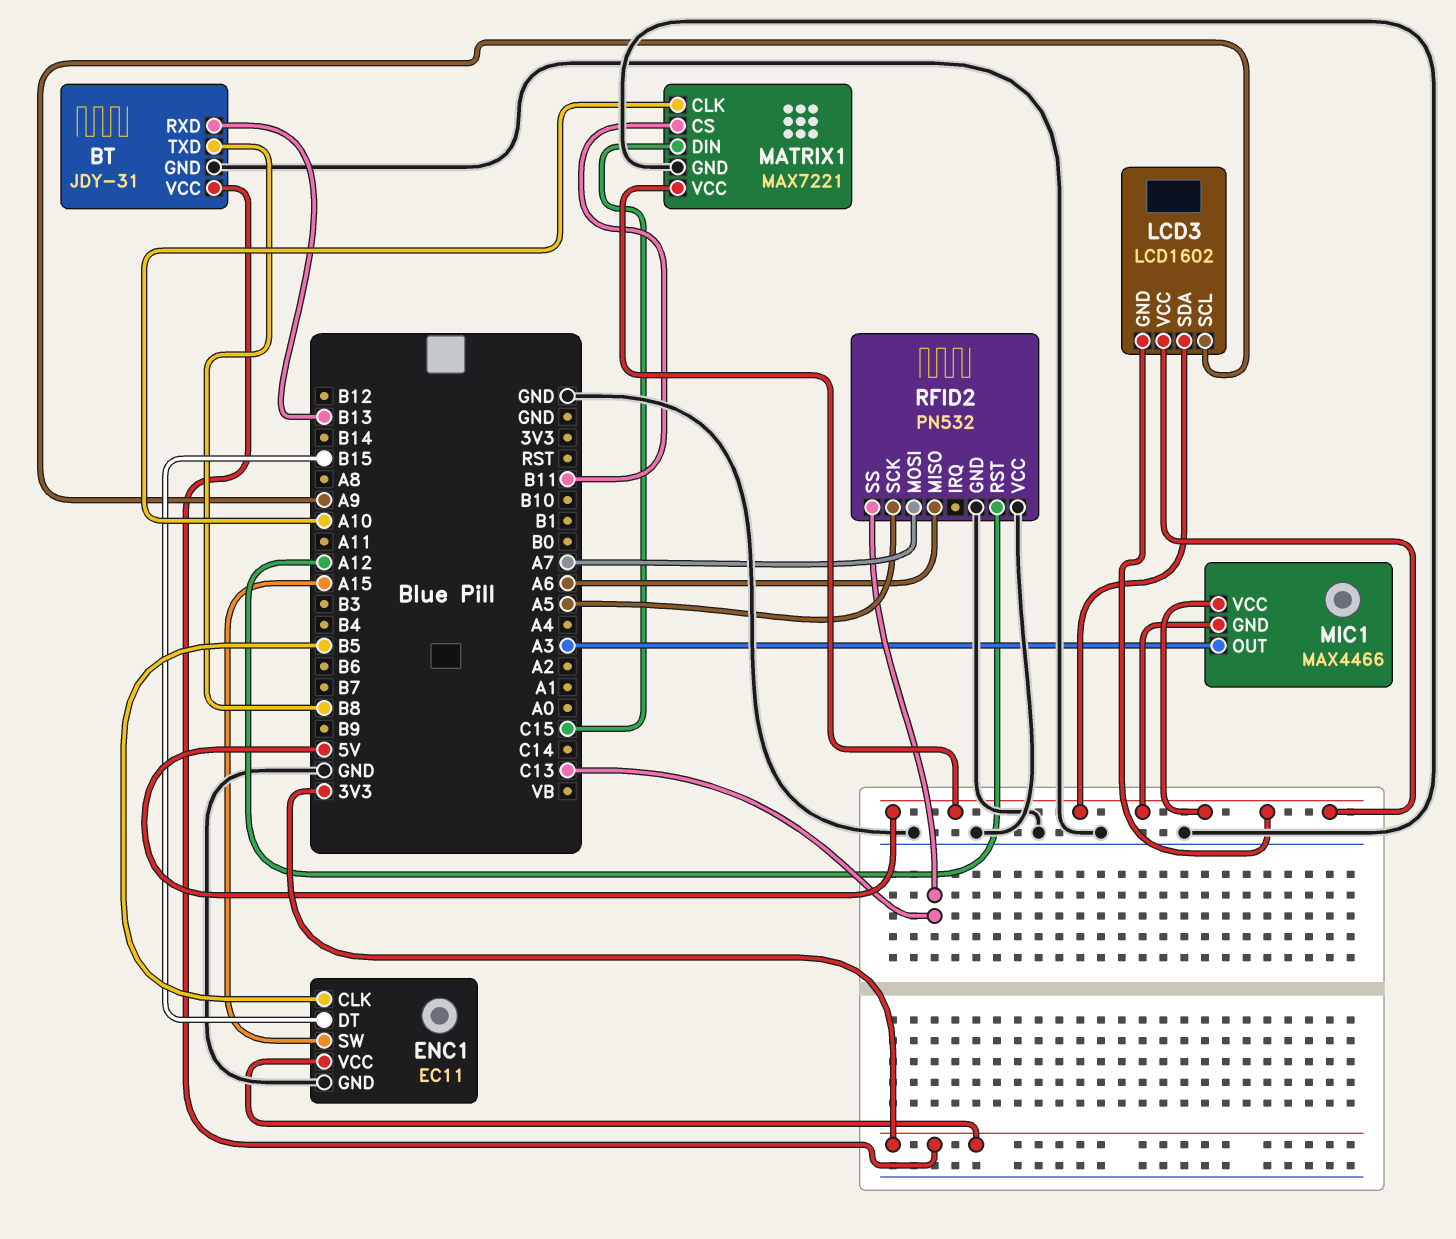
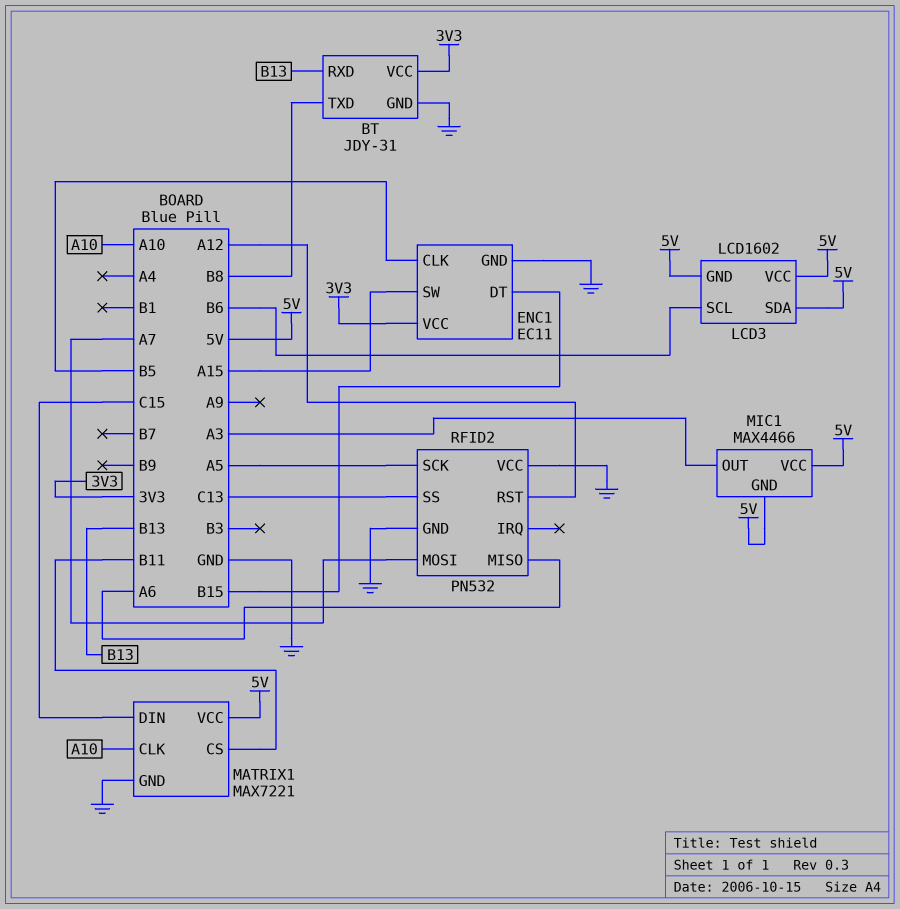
LCD3 pin SCL: A9 -> B6

